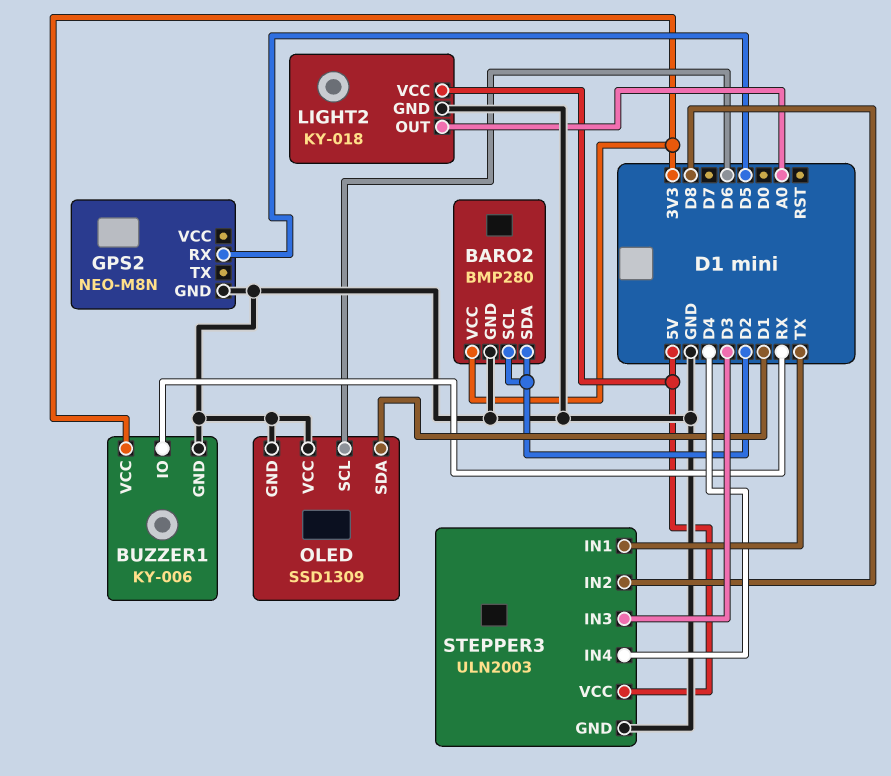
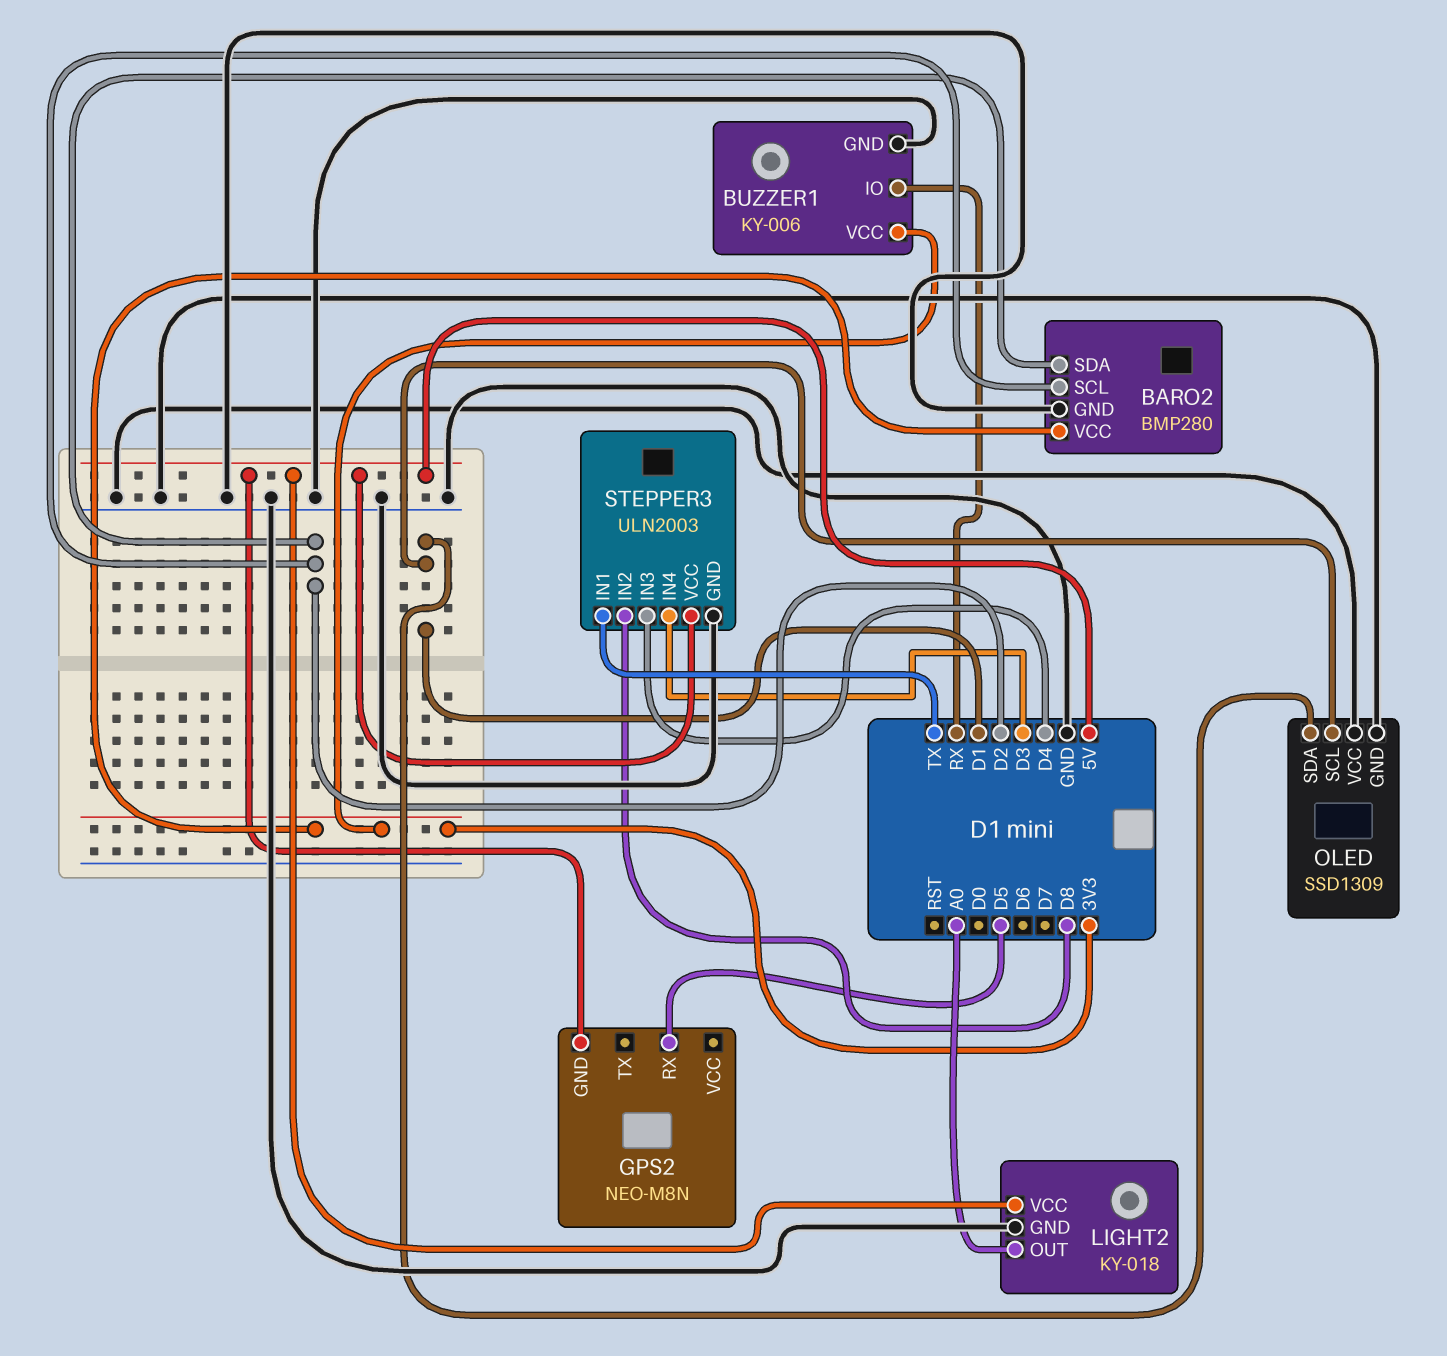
GPS2 pin GND: GND -> 5V
OLED pin SCL: D6 -> D1
STEPPER3 pin IN3: D3 -> D4
STEPPER3 pin IN4: D4 -> D3

